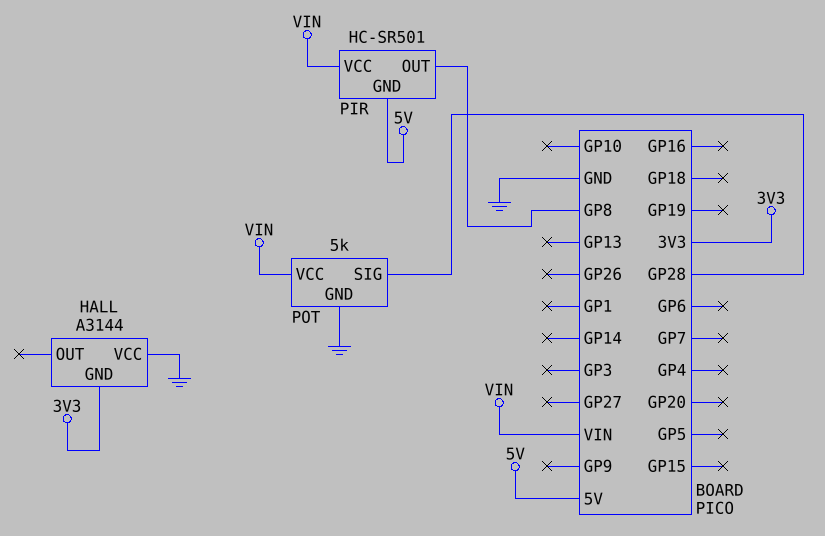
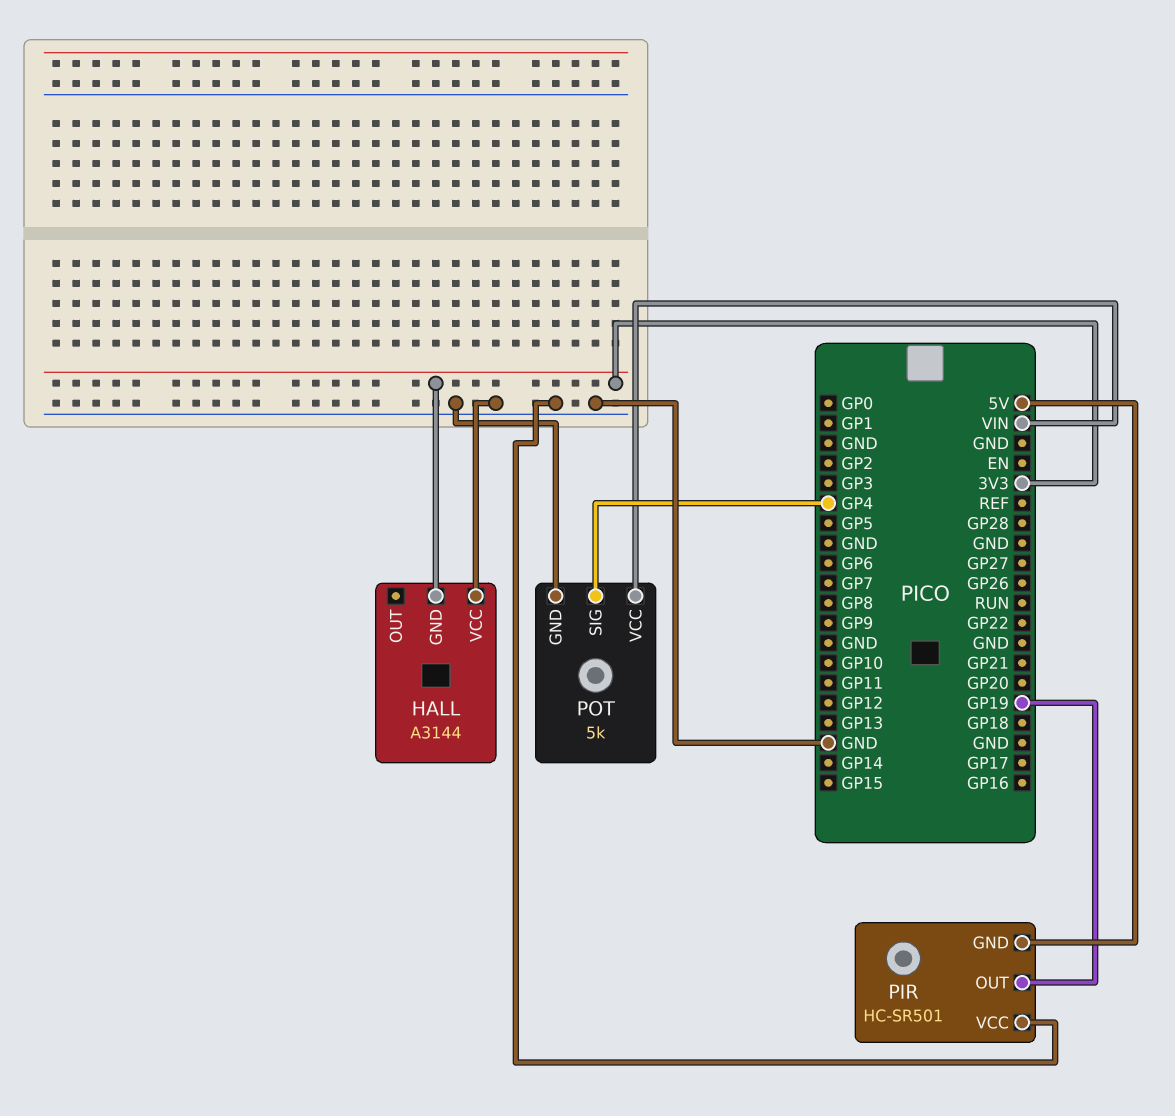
PIR pin OUT: GP8 -> GP19
PIR pin VCC: VIN -> GND
POT pin SIG: GP28 -> GP4

